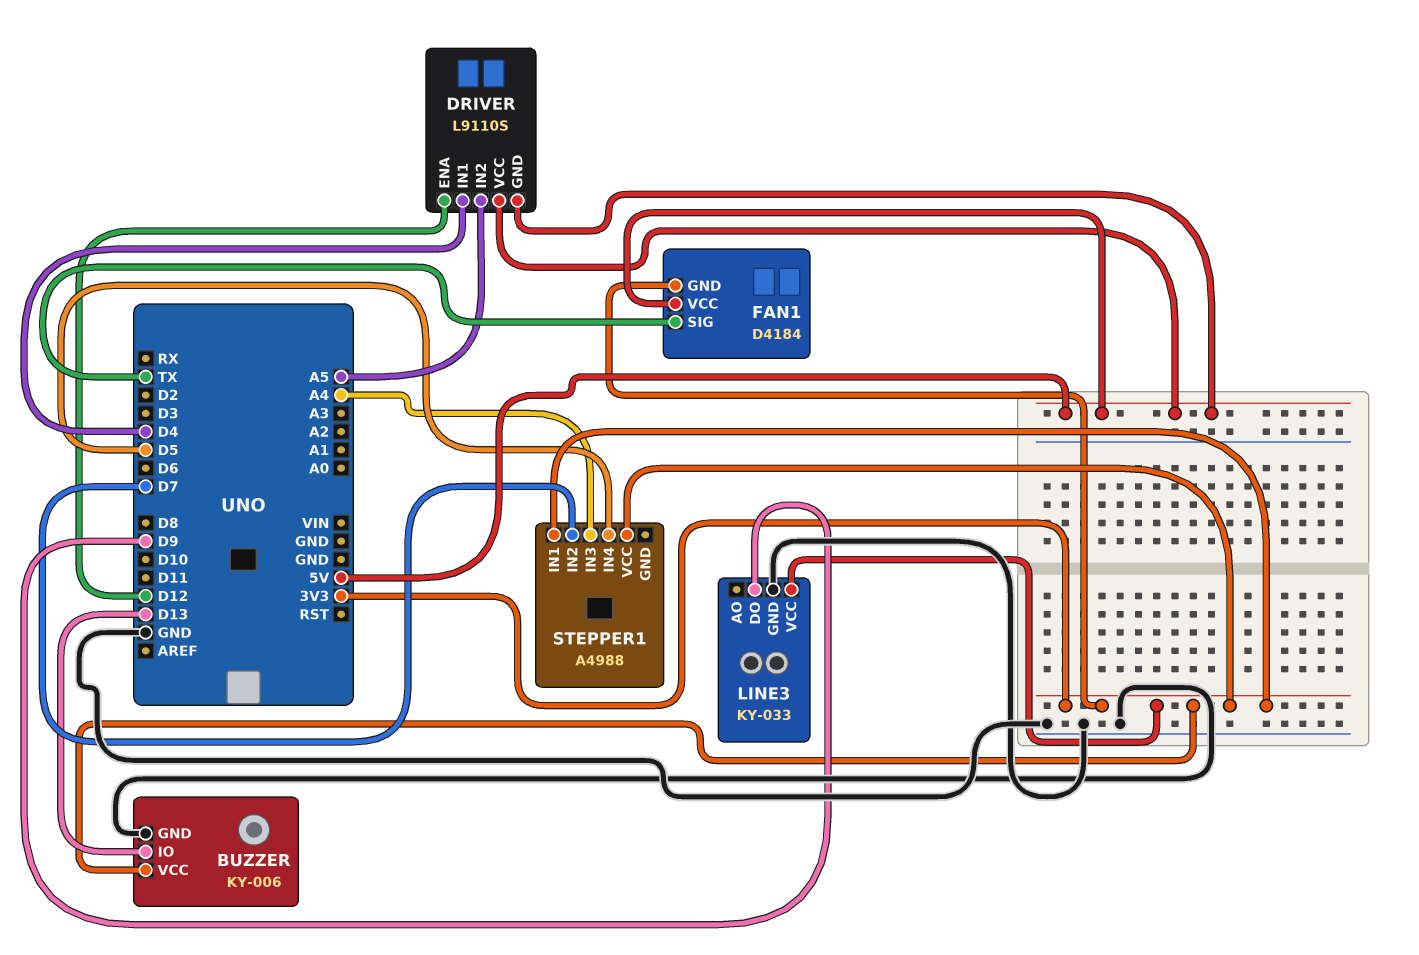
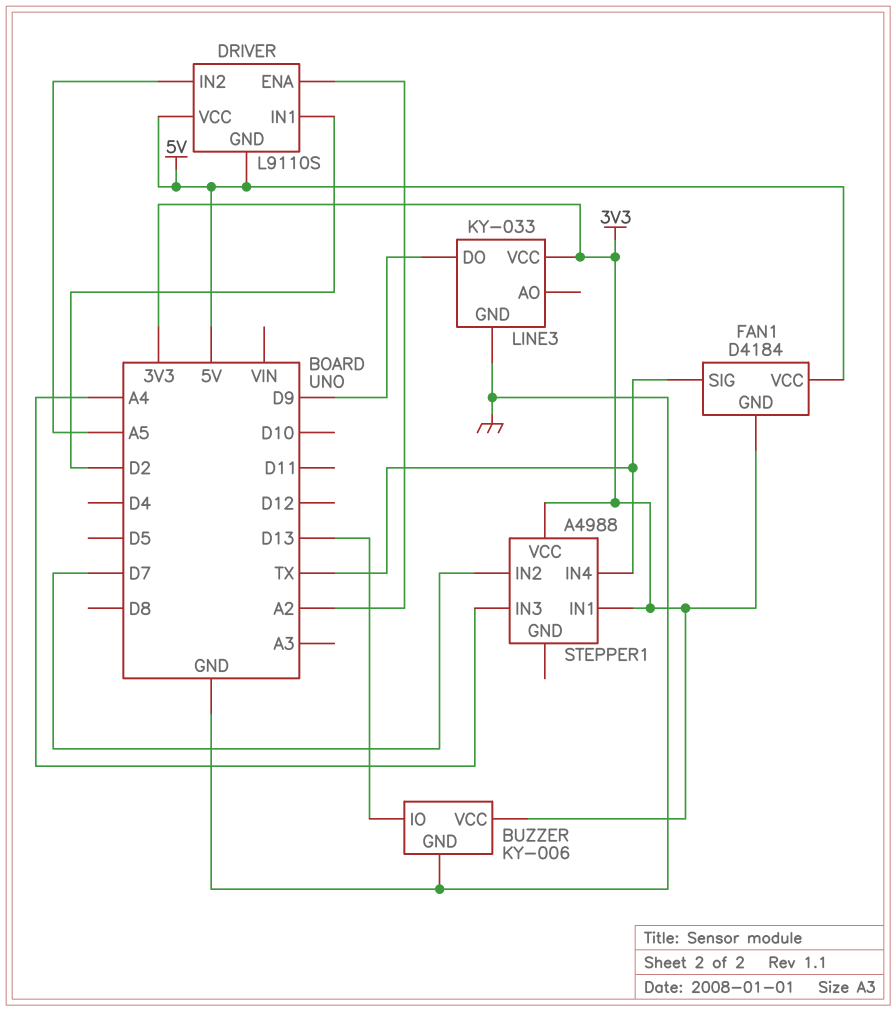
DRIVER pin ENA: D12 -> A2
DRIVER pin IN1: D4 -> D2
STEPPER1 pin IN4: D5 -> TX

